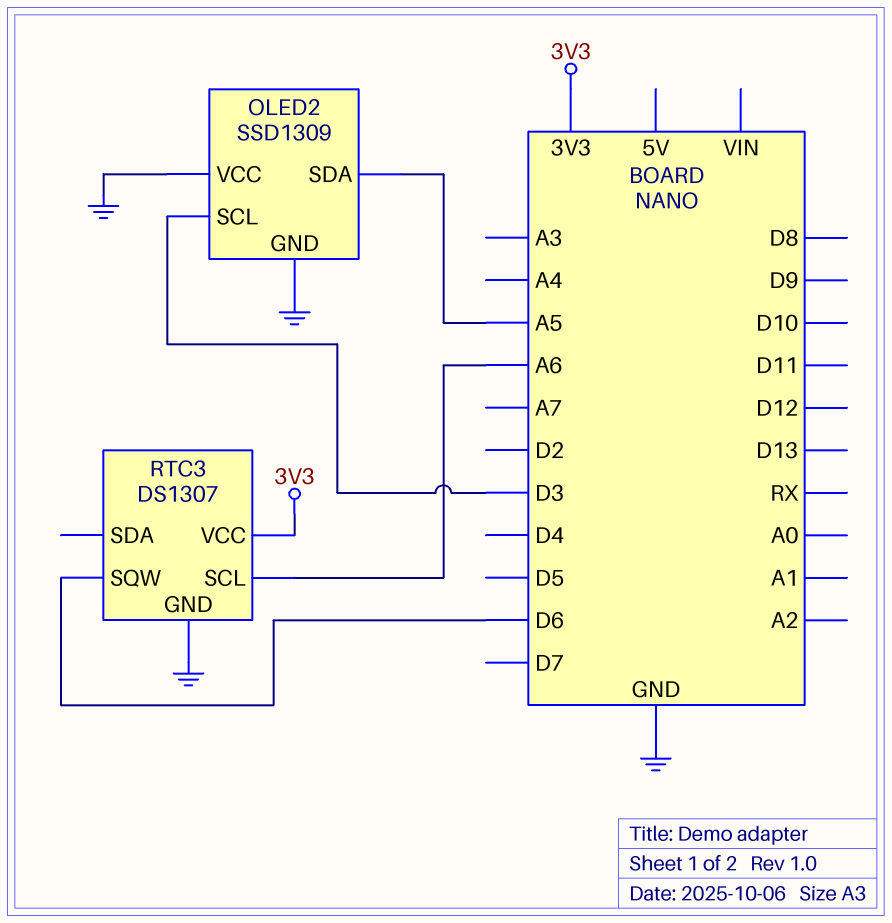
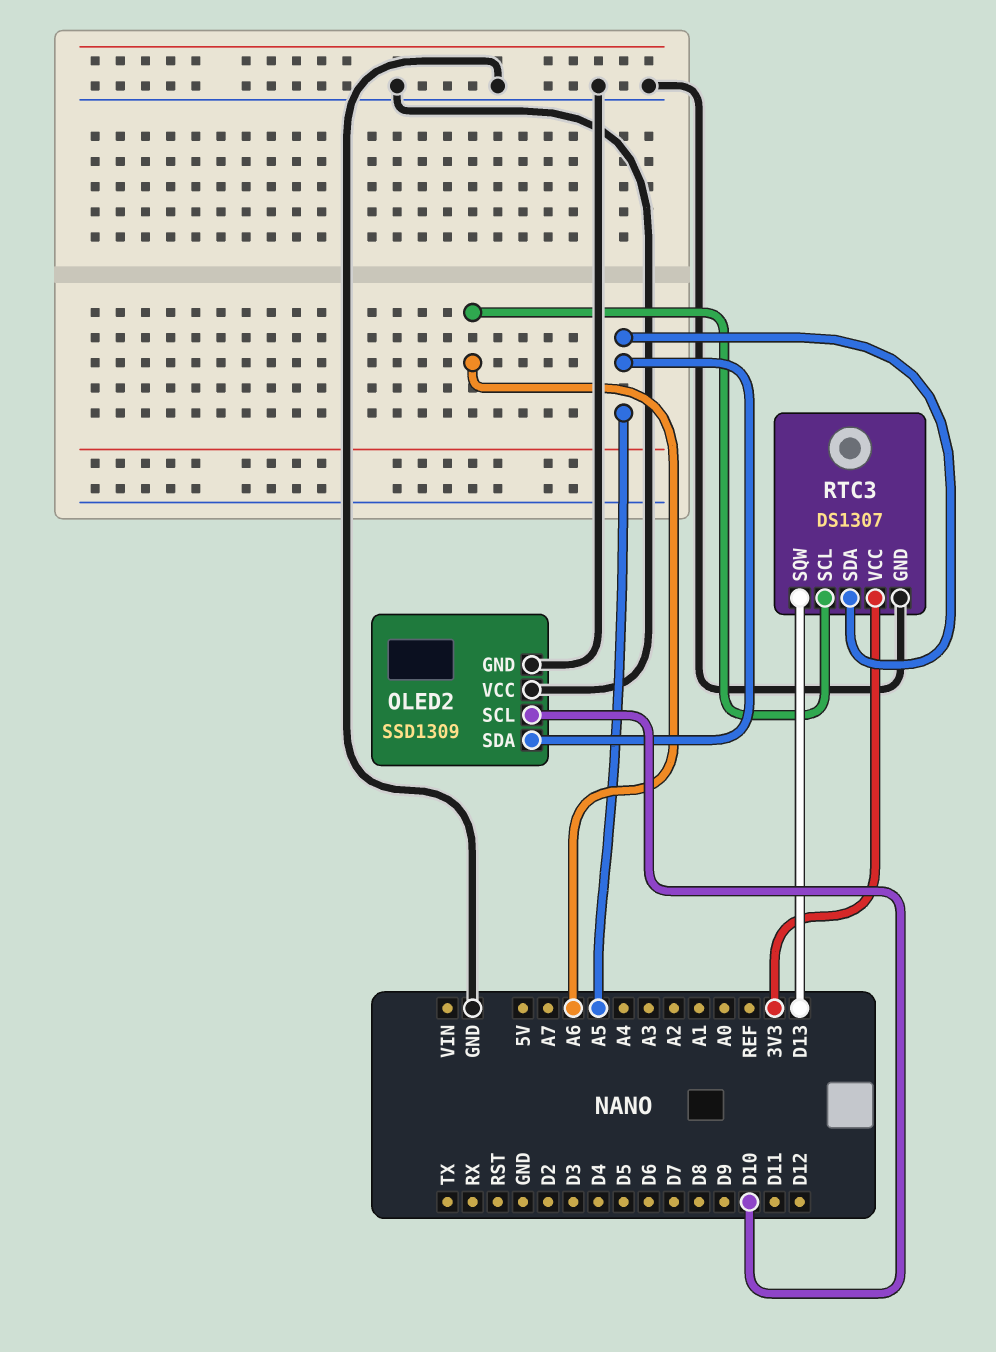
OLED2 pin SCL: D3 -> D10
RTC3 pin SDA: none -> A5
RTC3 pin SQW: D6 -> D13

